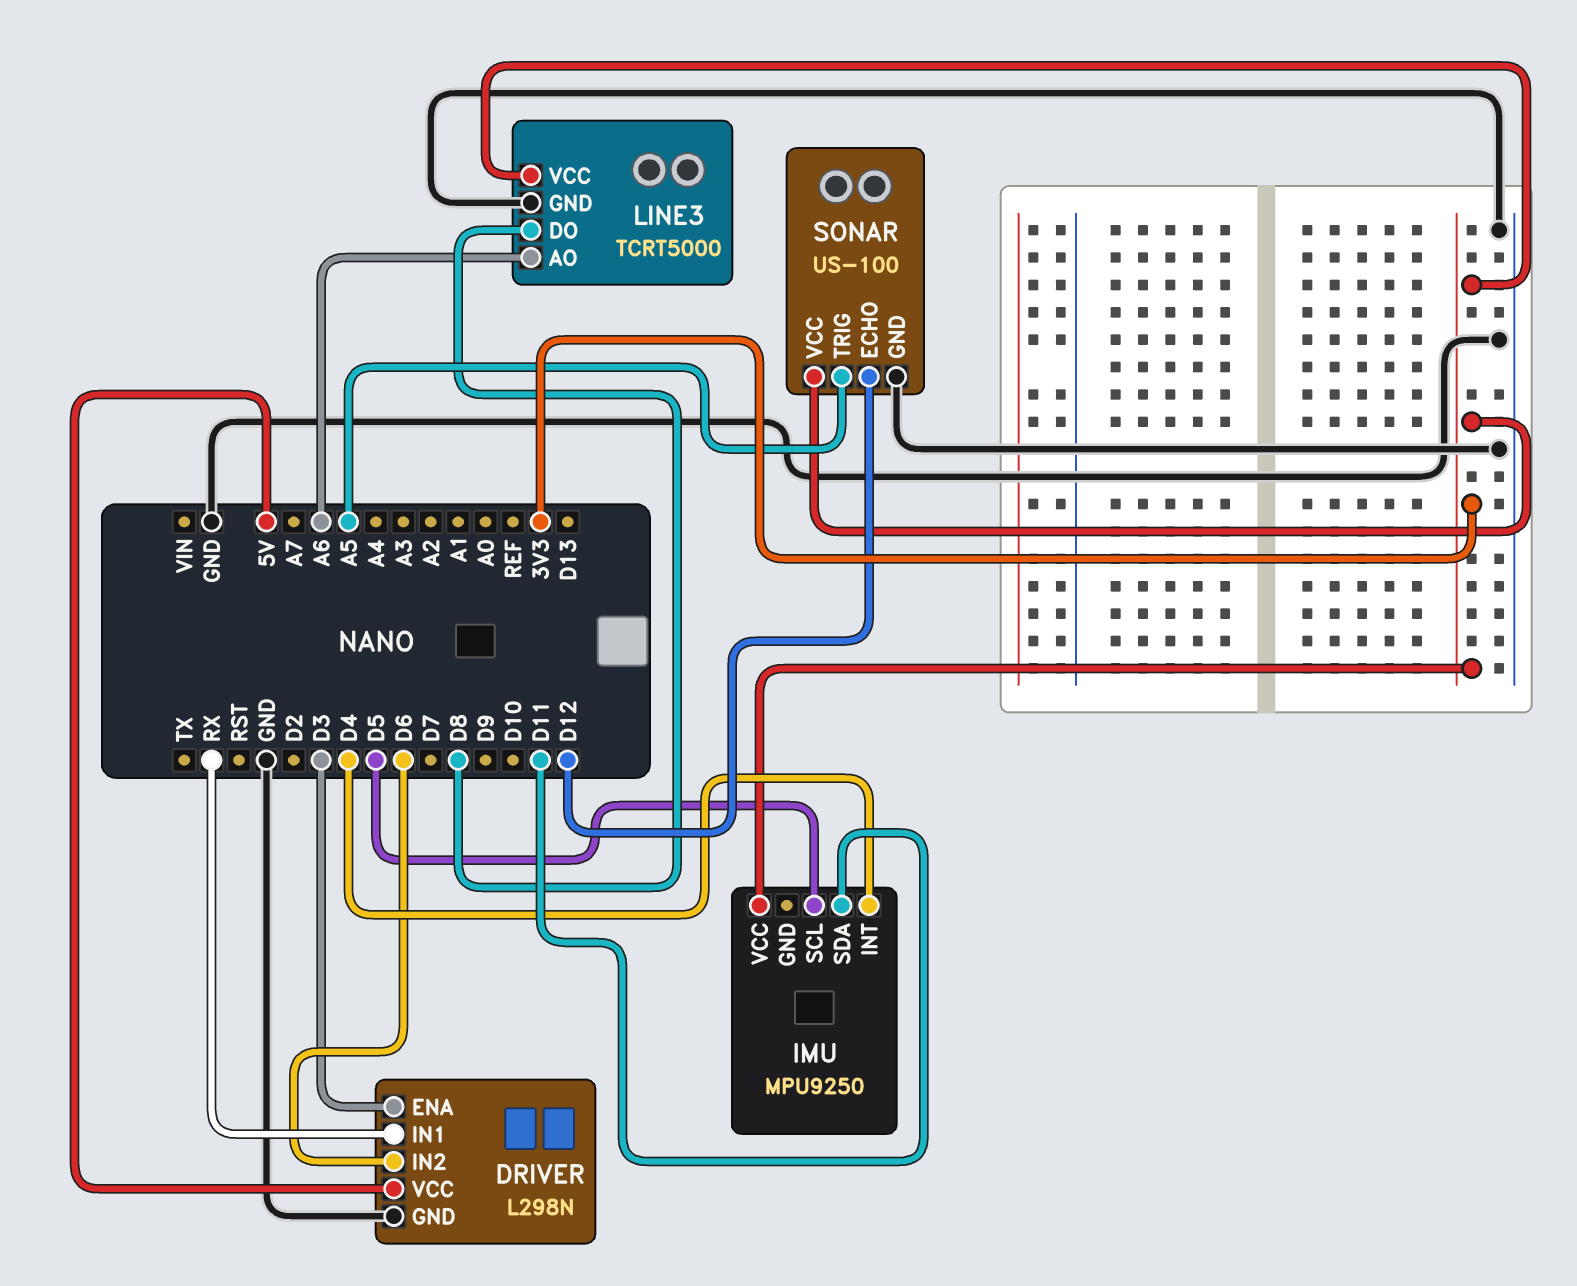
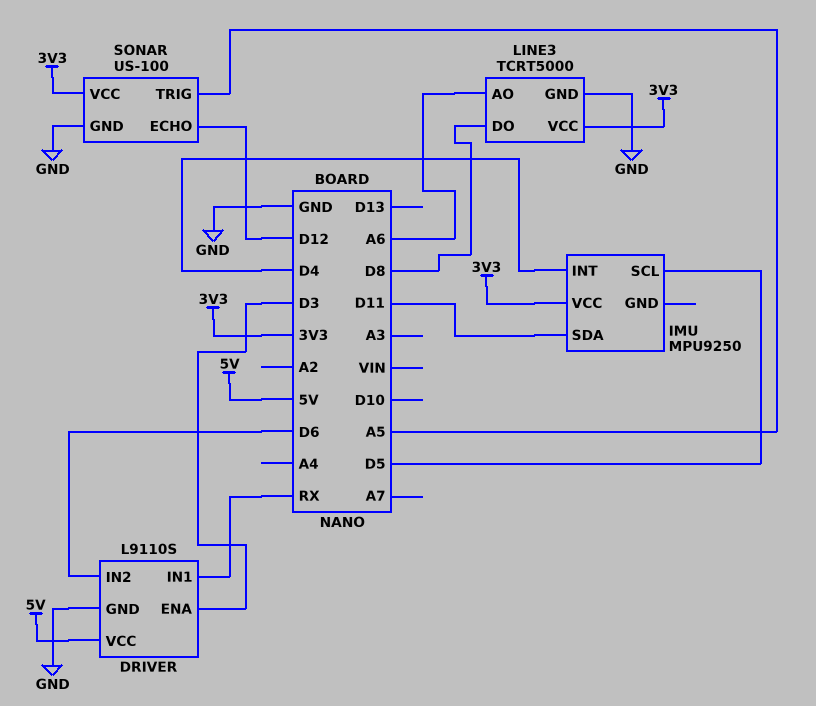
DRIVER: L298N -> L9110S

